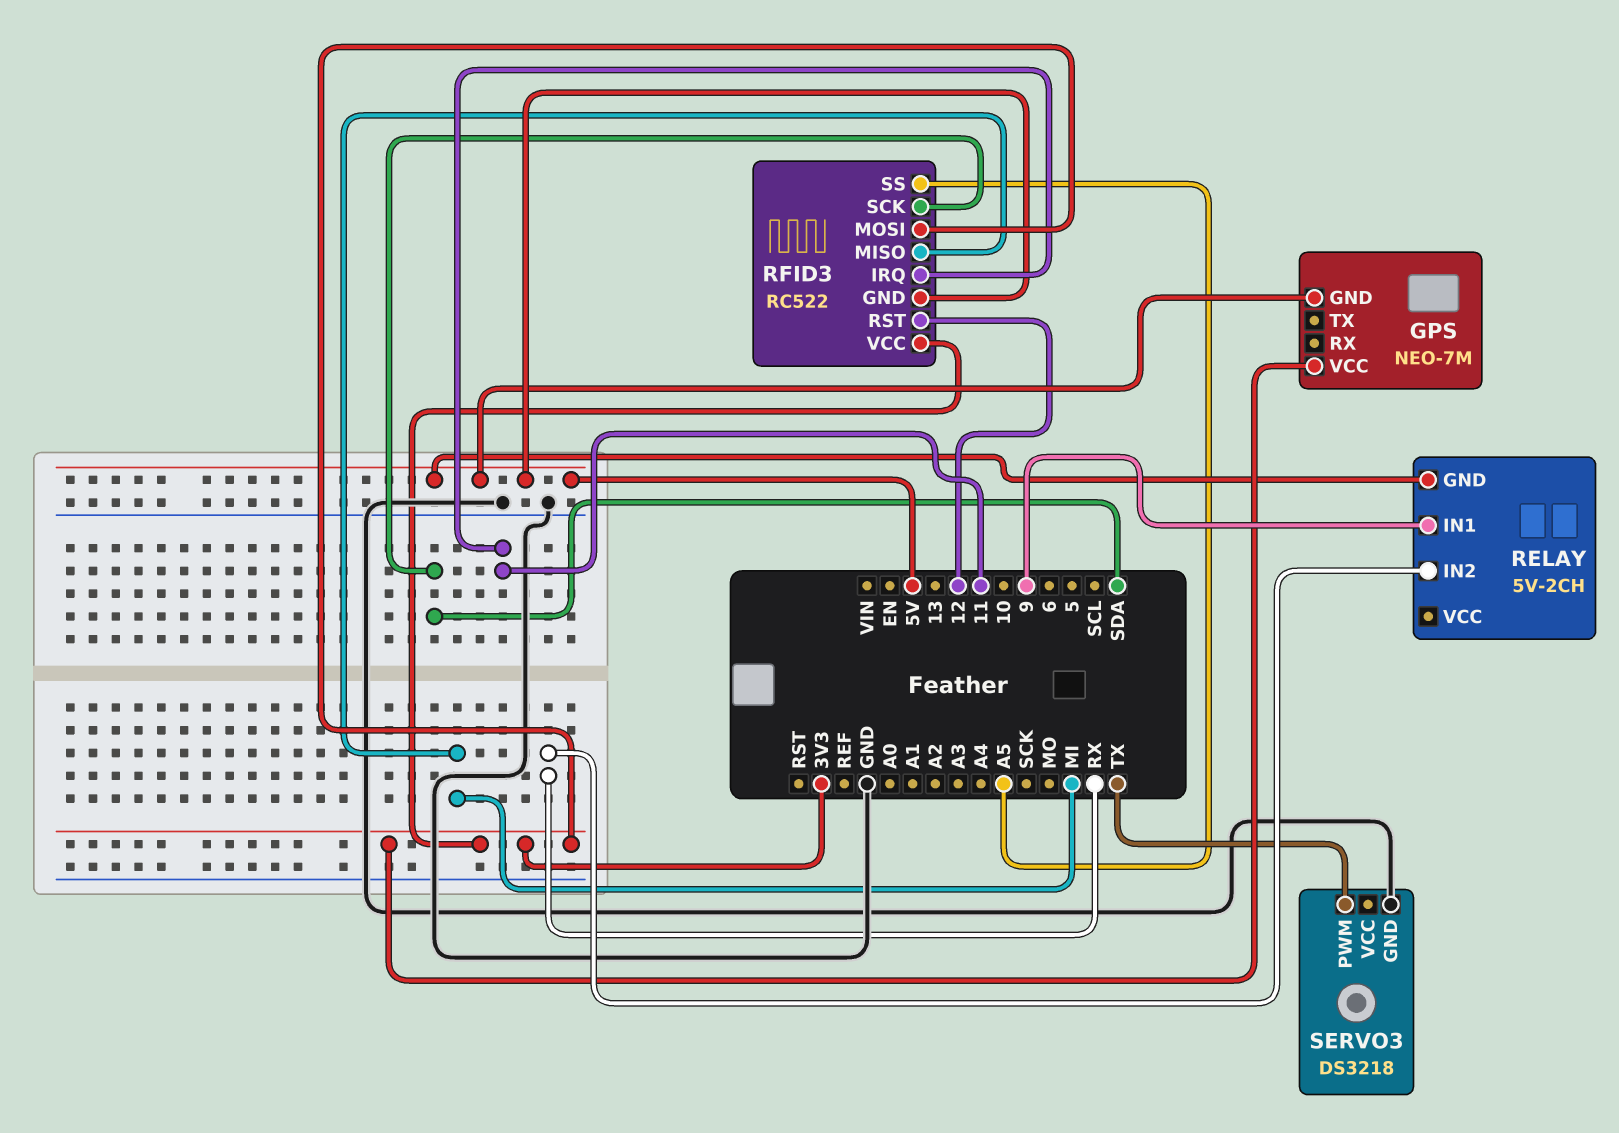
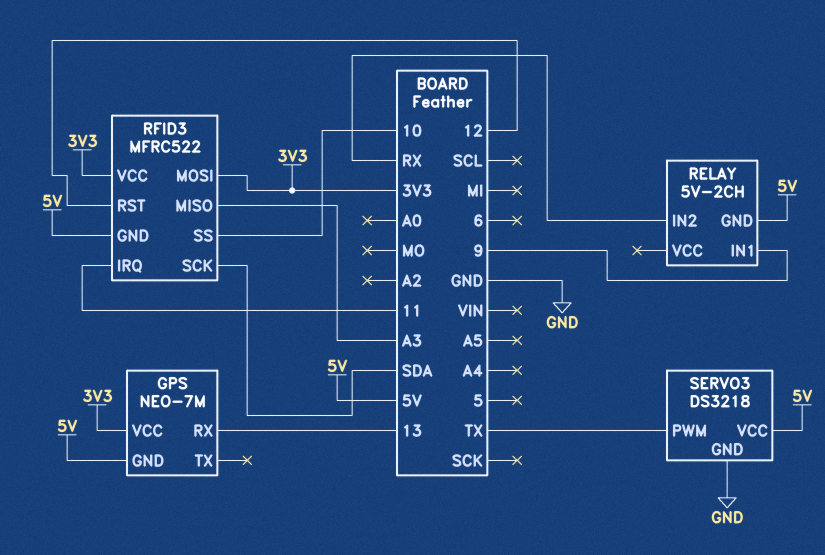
GPS pin RX: none -> 13
RFID3: RC522 -> MFRC522
RFID3 pin MISO: MI -> A3
RFID3 pin SS: A5 -> 10
SERVO3 pin VCC: none -> 5V

